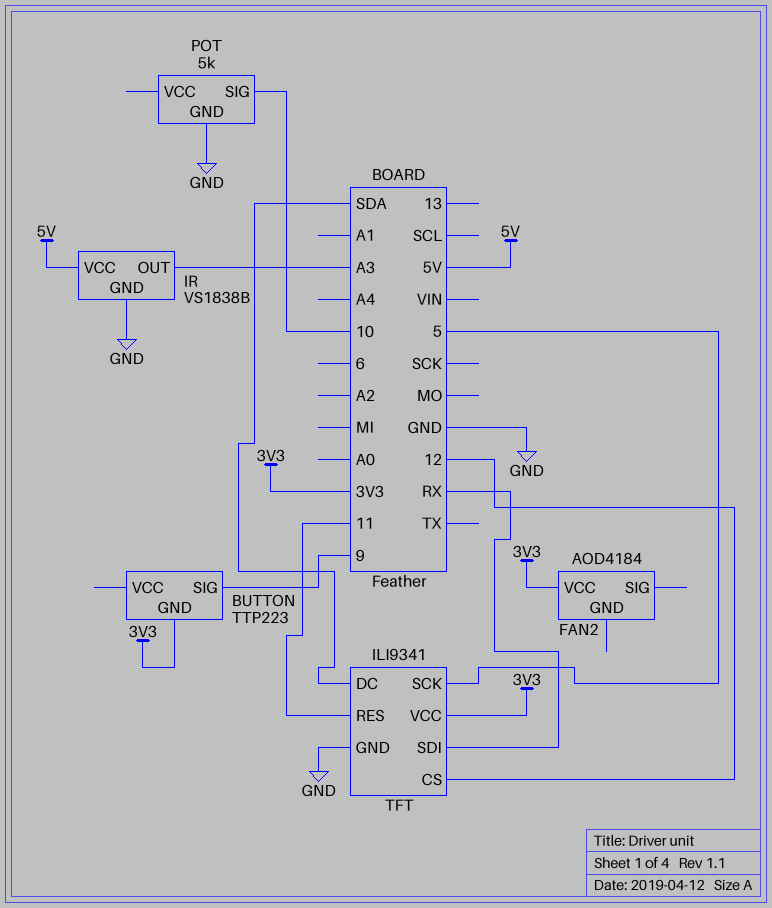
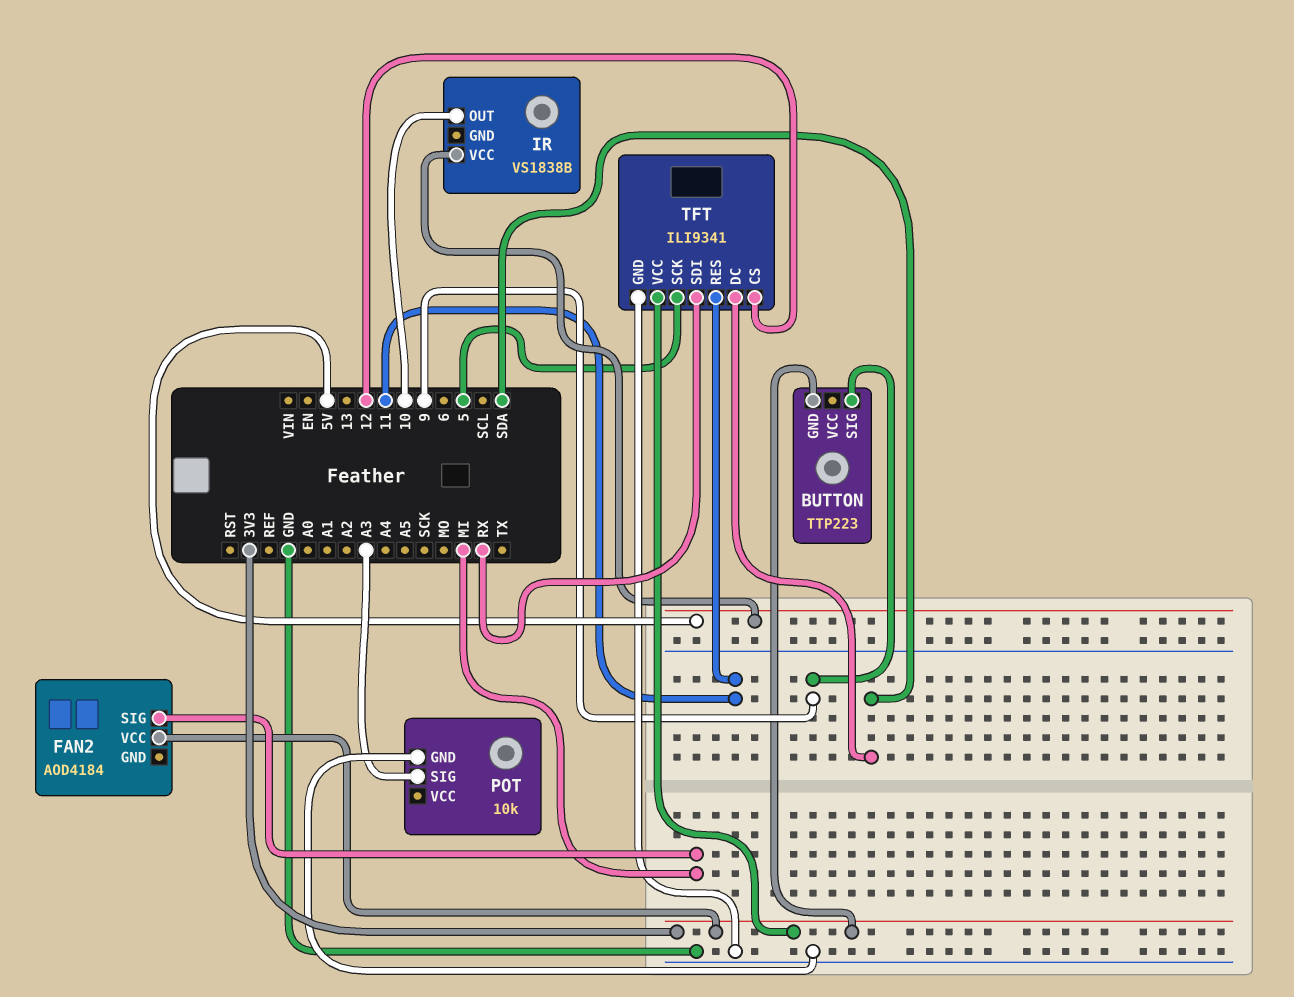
FAN2 pin SIG: none -> MI
IR pin GND: GND -> none
IR pin OUT: A3 -> 10
POT: 5k -> 10k
POT pin SIG: 10 -> A3

